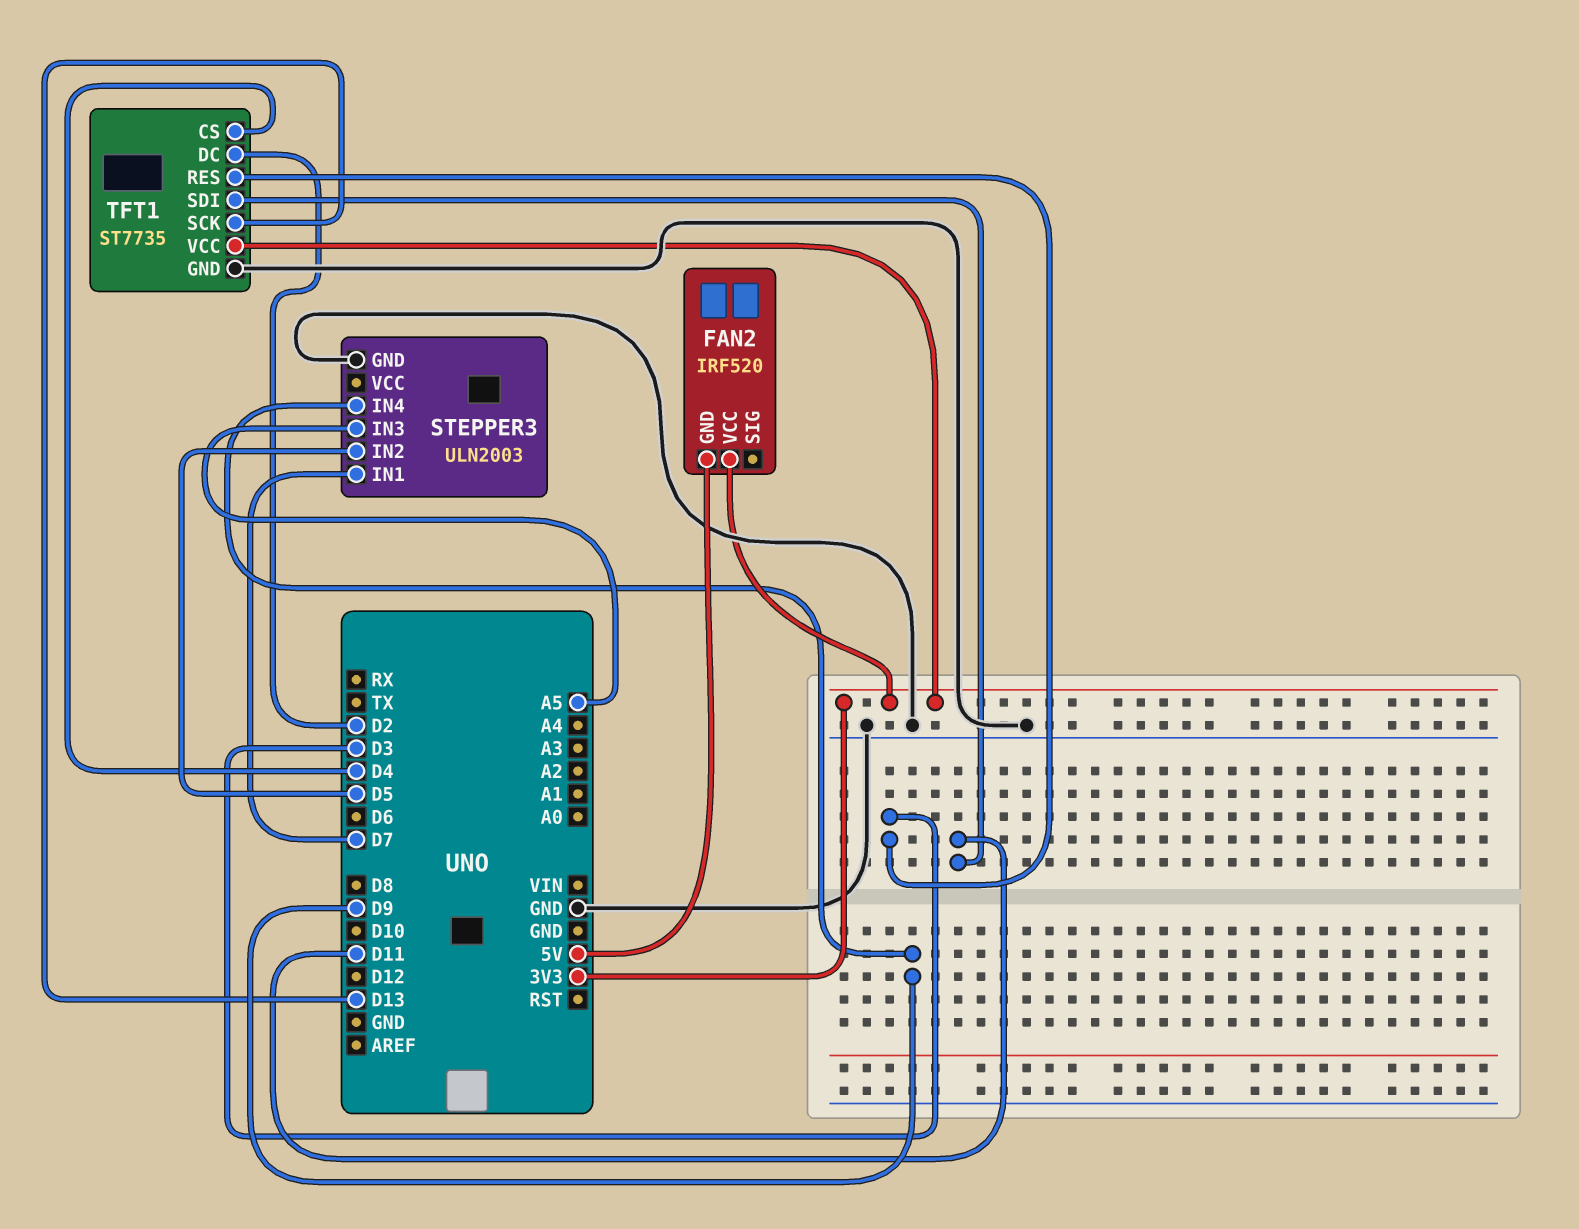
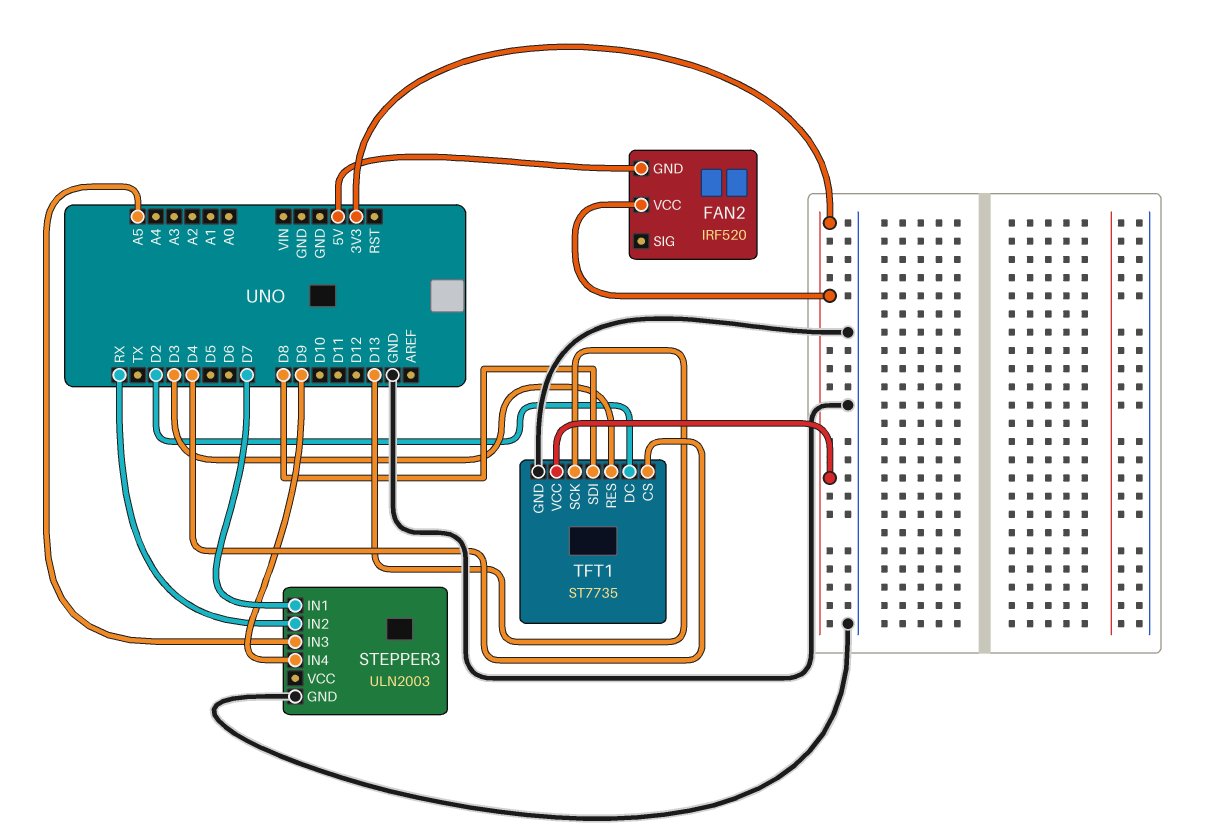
STEPPER3 pin IN2: D5 -> RX
TFT1 pin SDI: D11 -> D8

